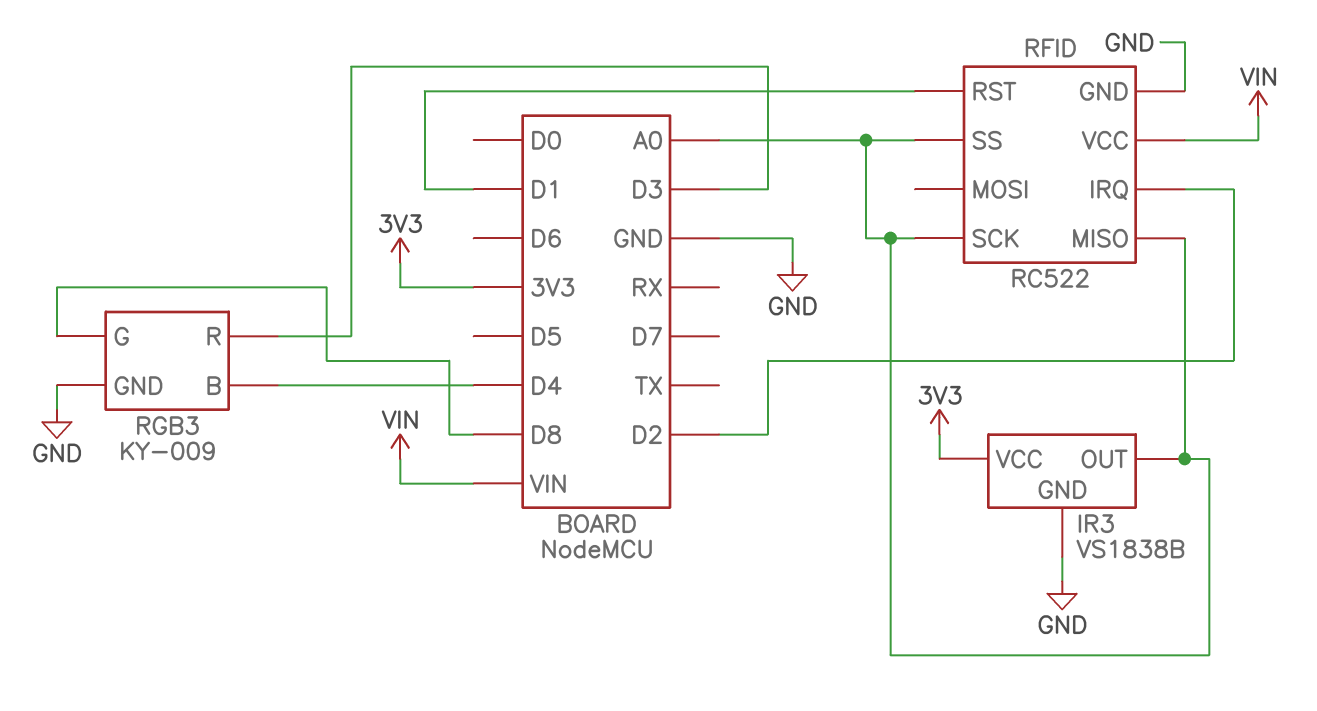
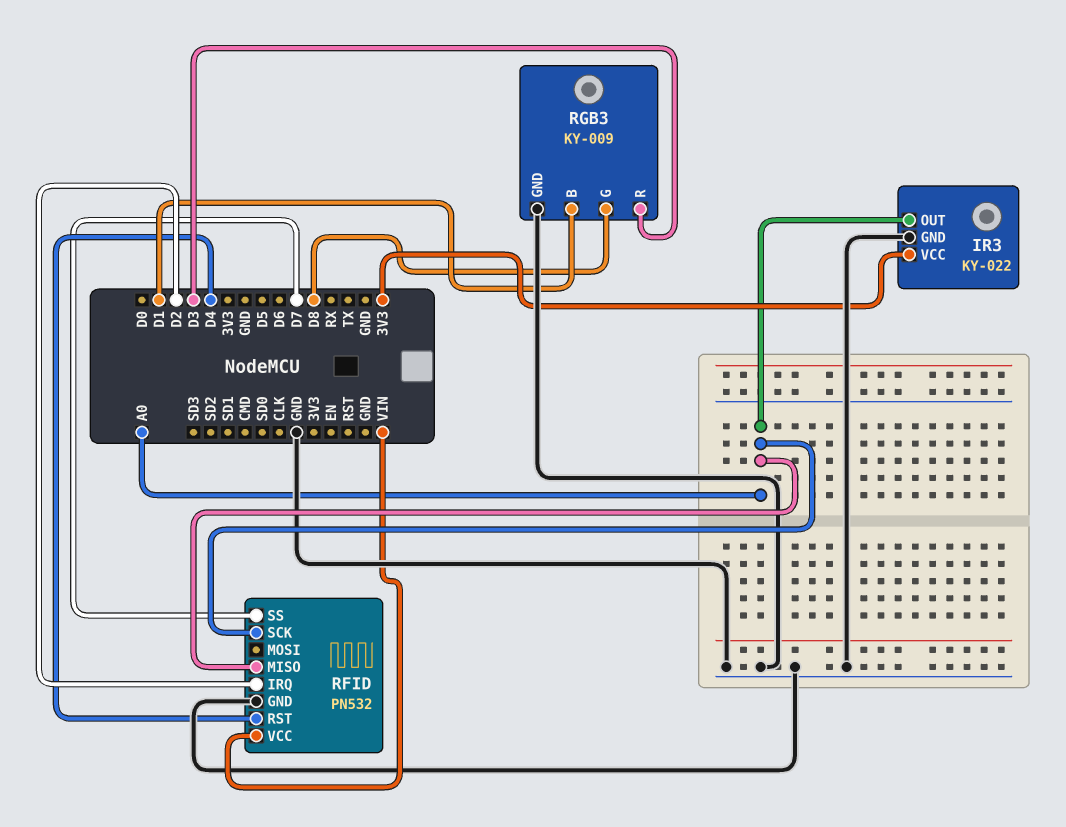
IR3: VS1838B -> KY-022
RFID: RC522 -> PN532
RFID pin RST: D1 -> D4
RFID pin SS: A0 -> D7
RGB3 pin B: D4 -> D1

